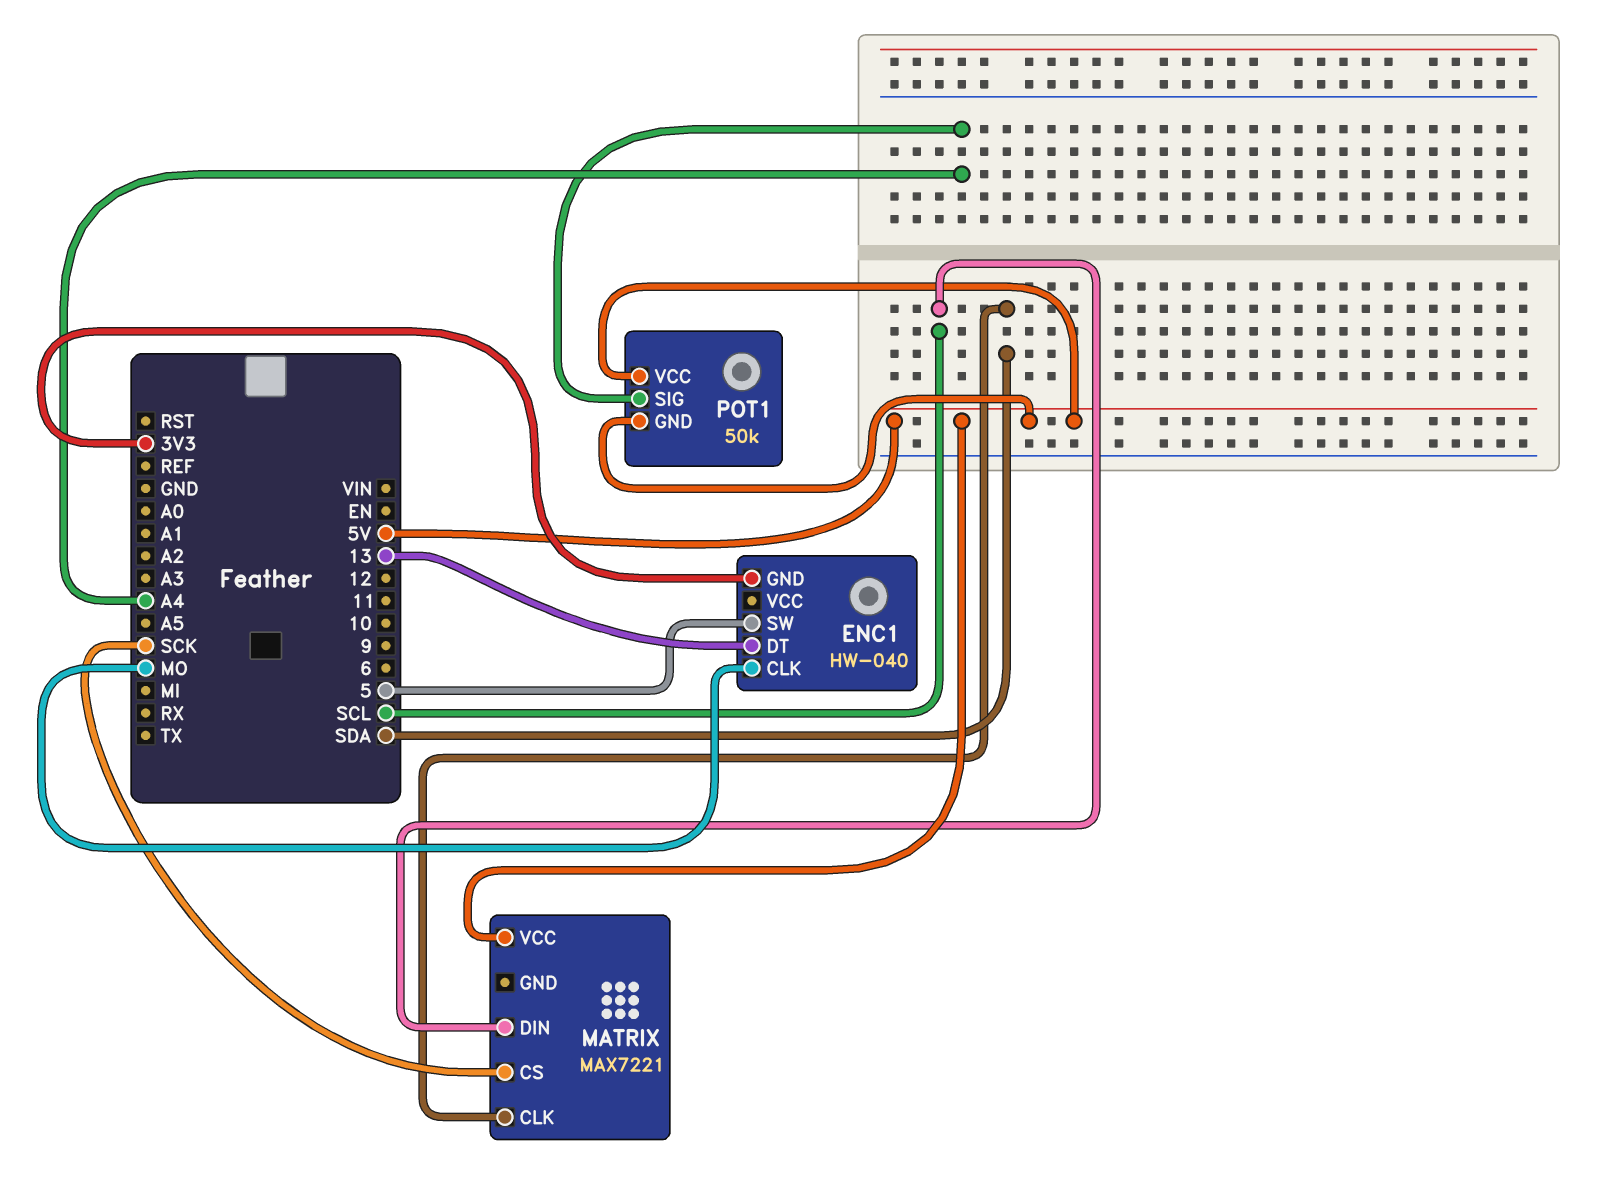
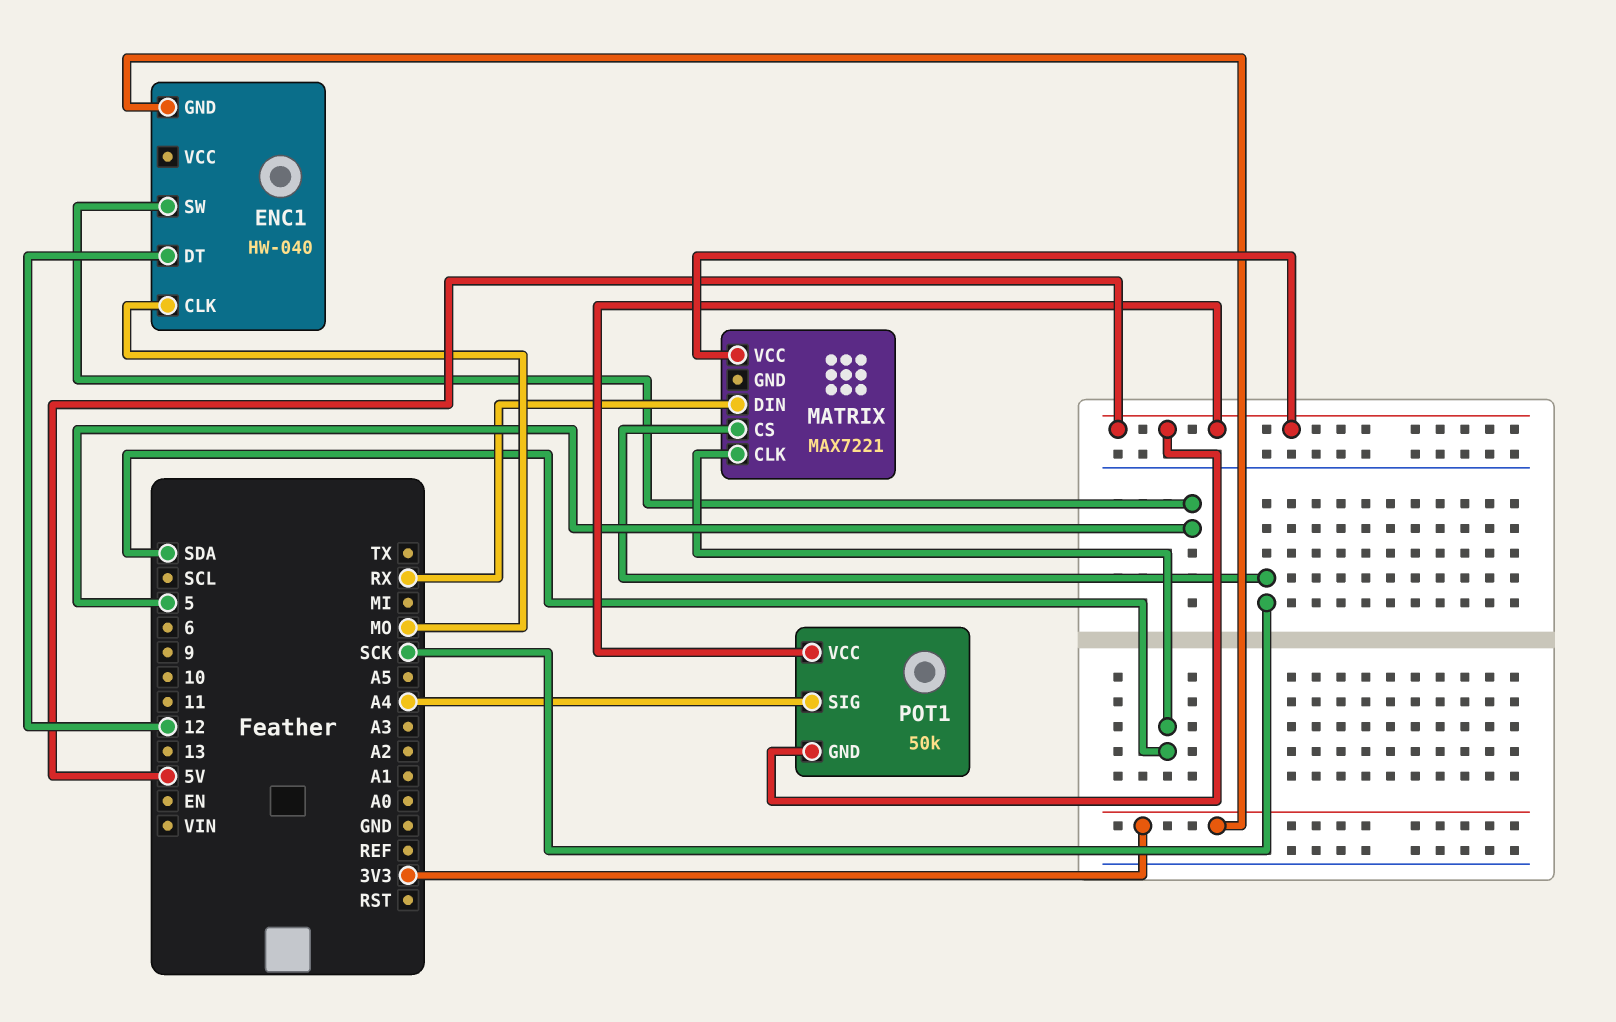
ENC1 pin DT: 13 -> 12
MATRIX pin DIN: SCL -> RX

